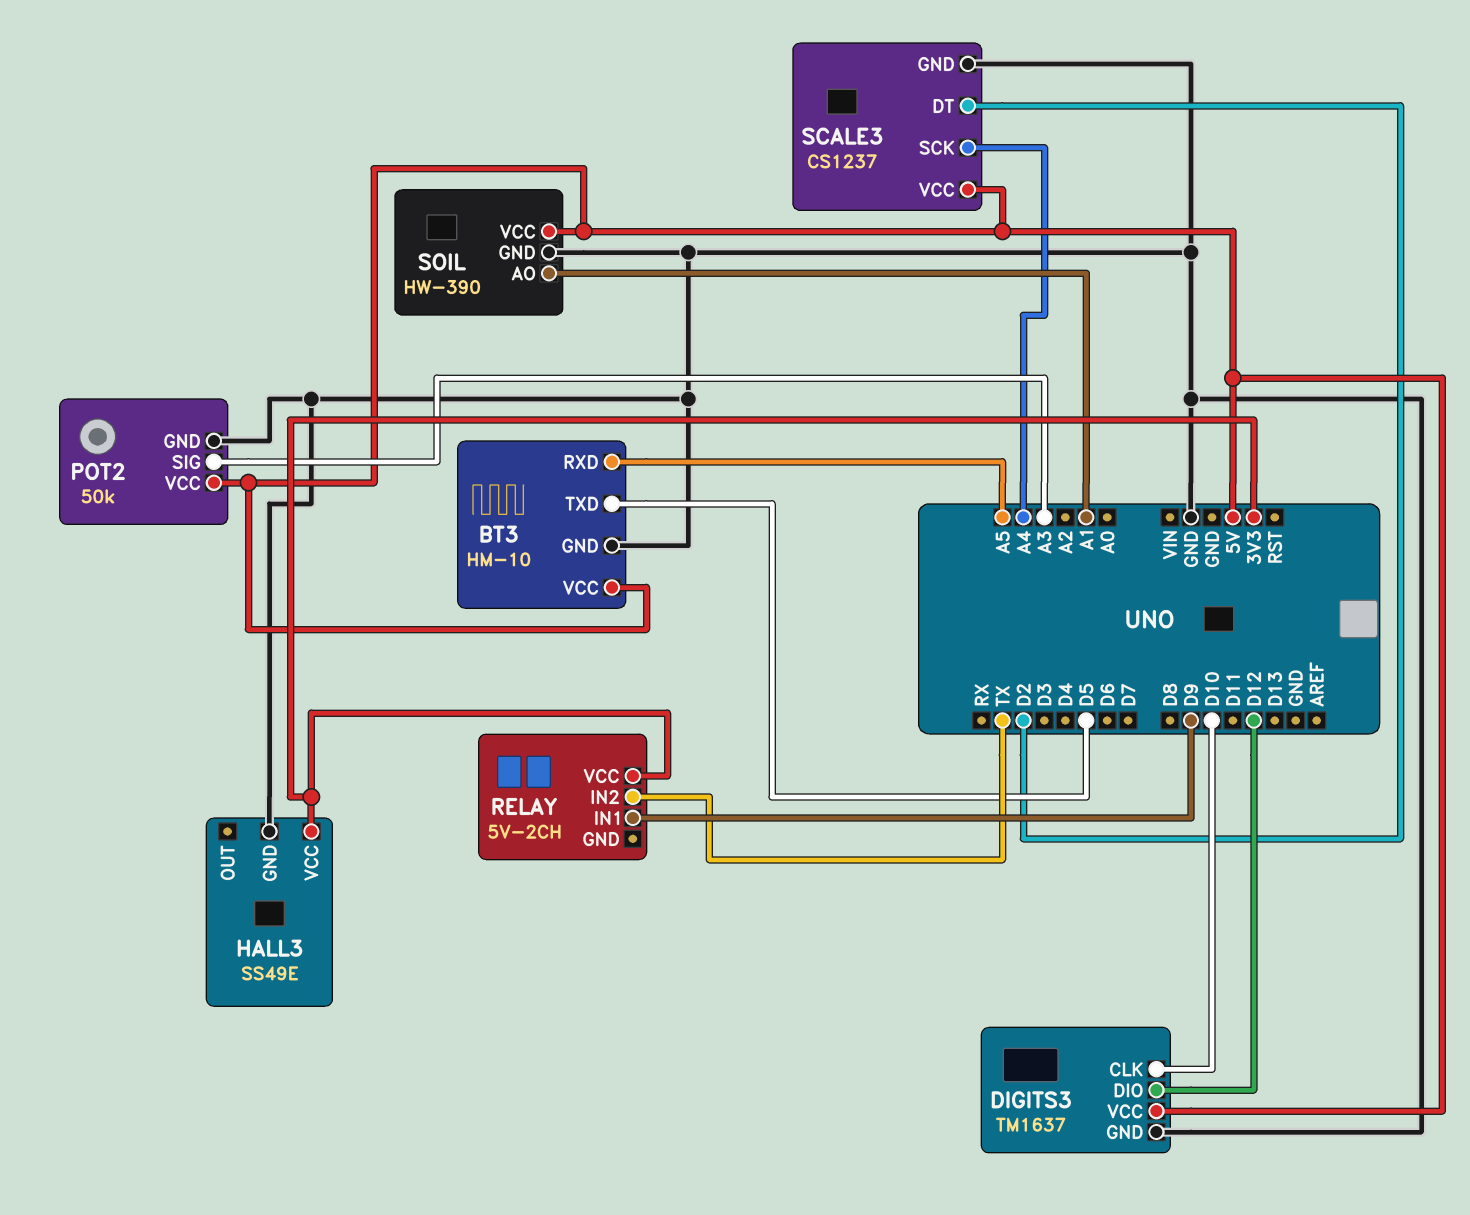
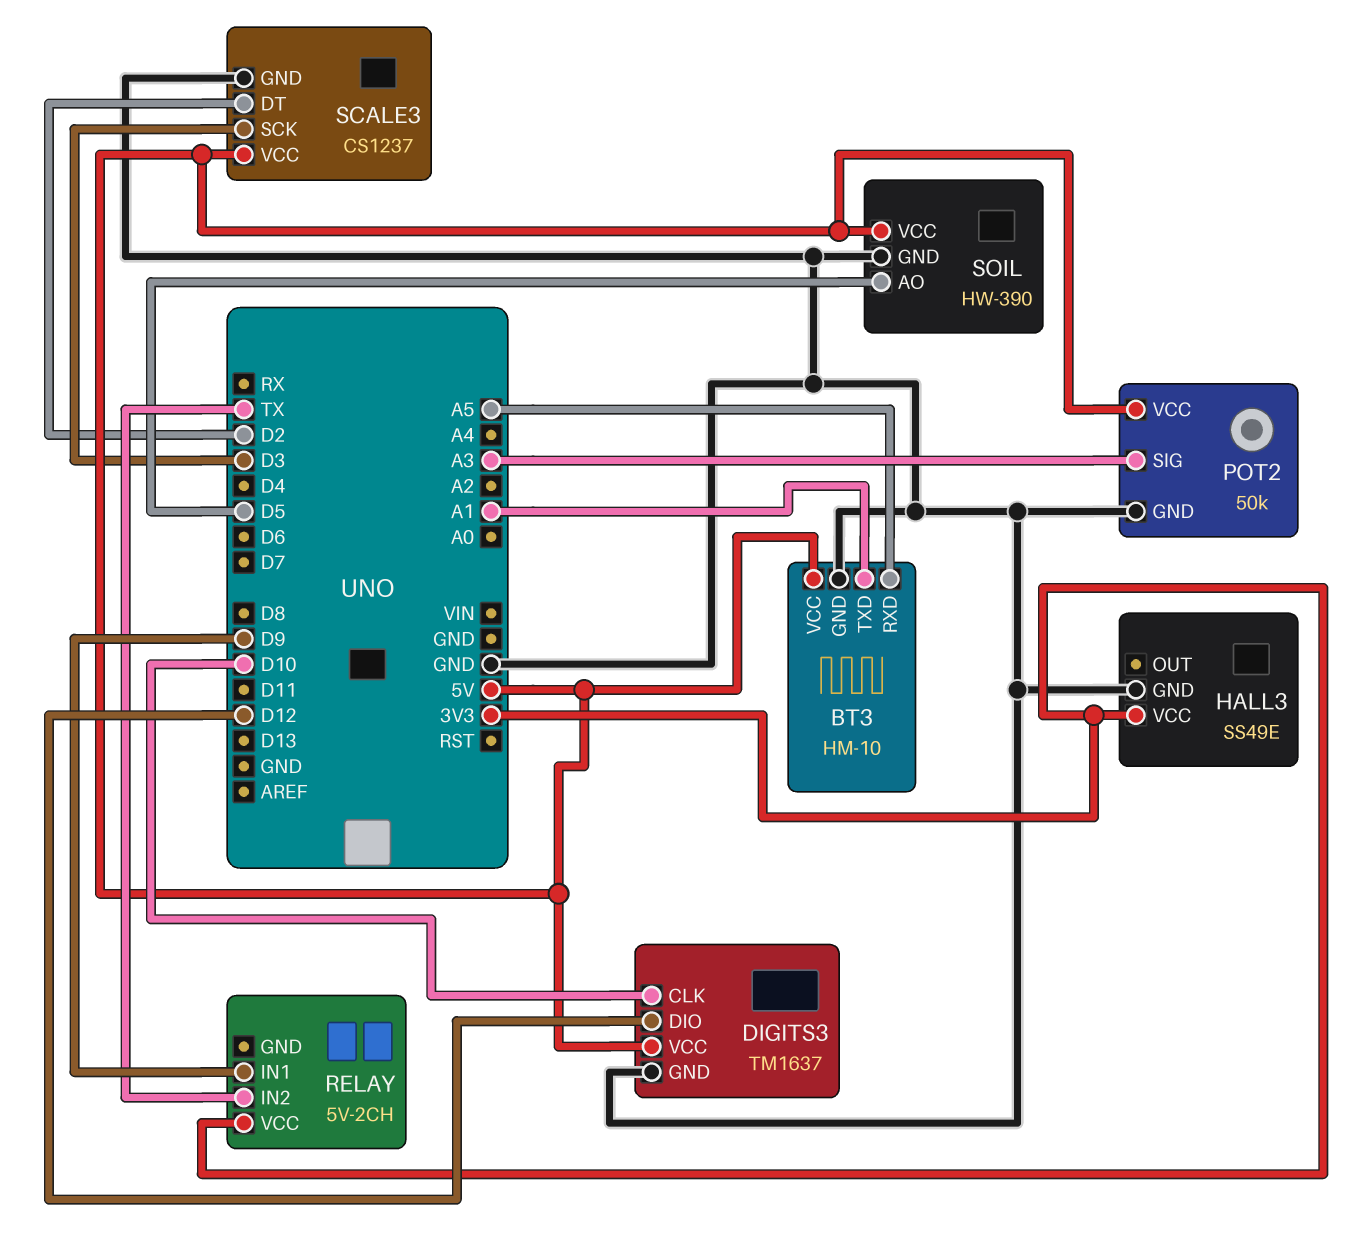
BT3 pin TXD: D5 -> A1
SCALE3 pin SCK: A4 -> D3
SOIL pin AO: A1 -> D5

